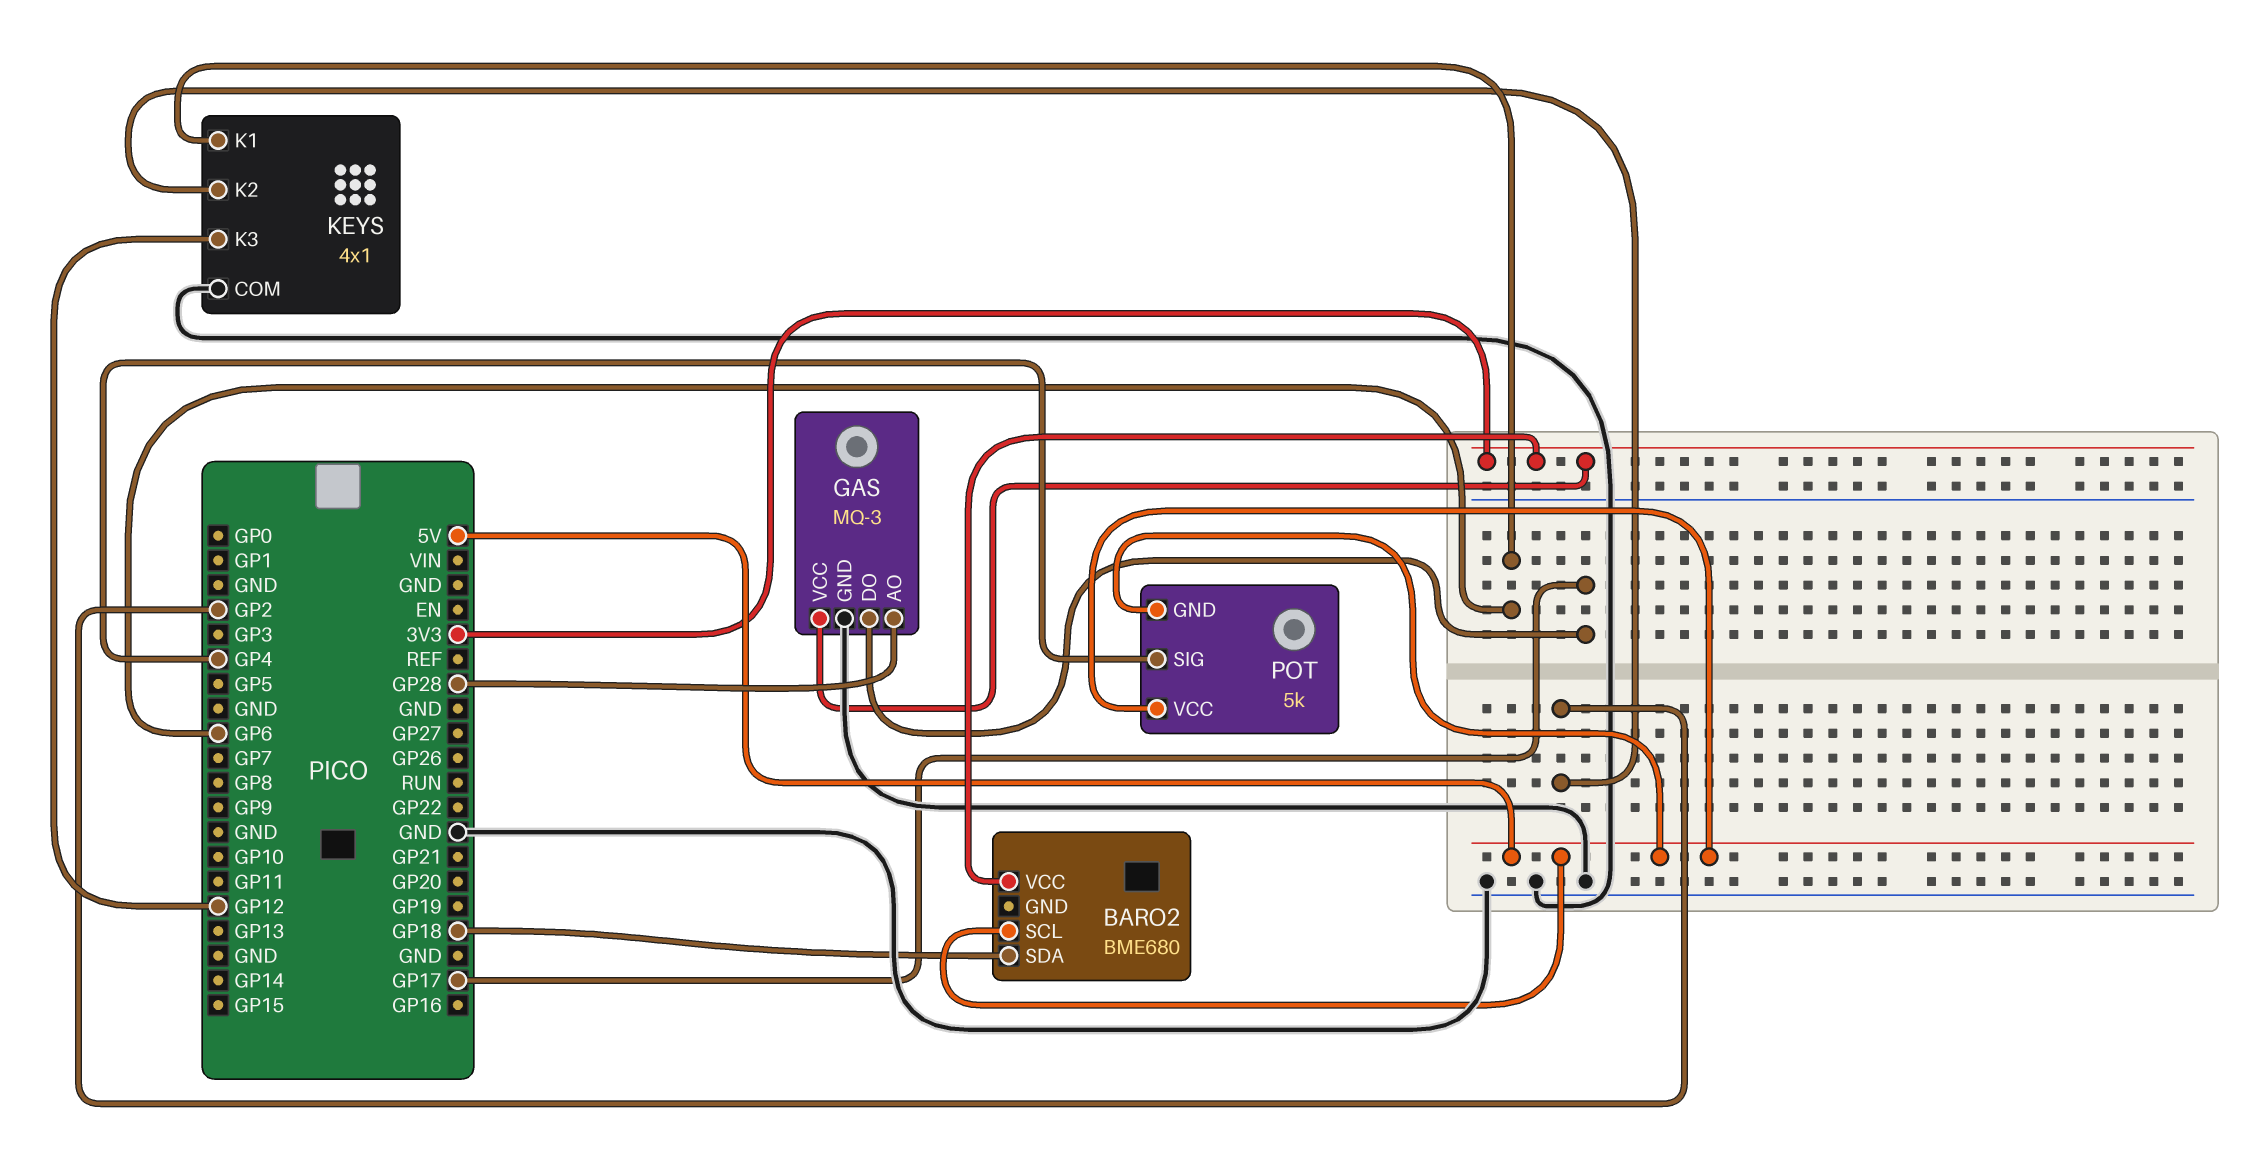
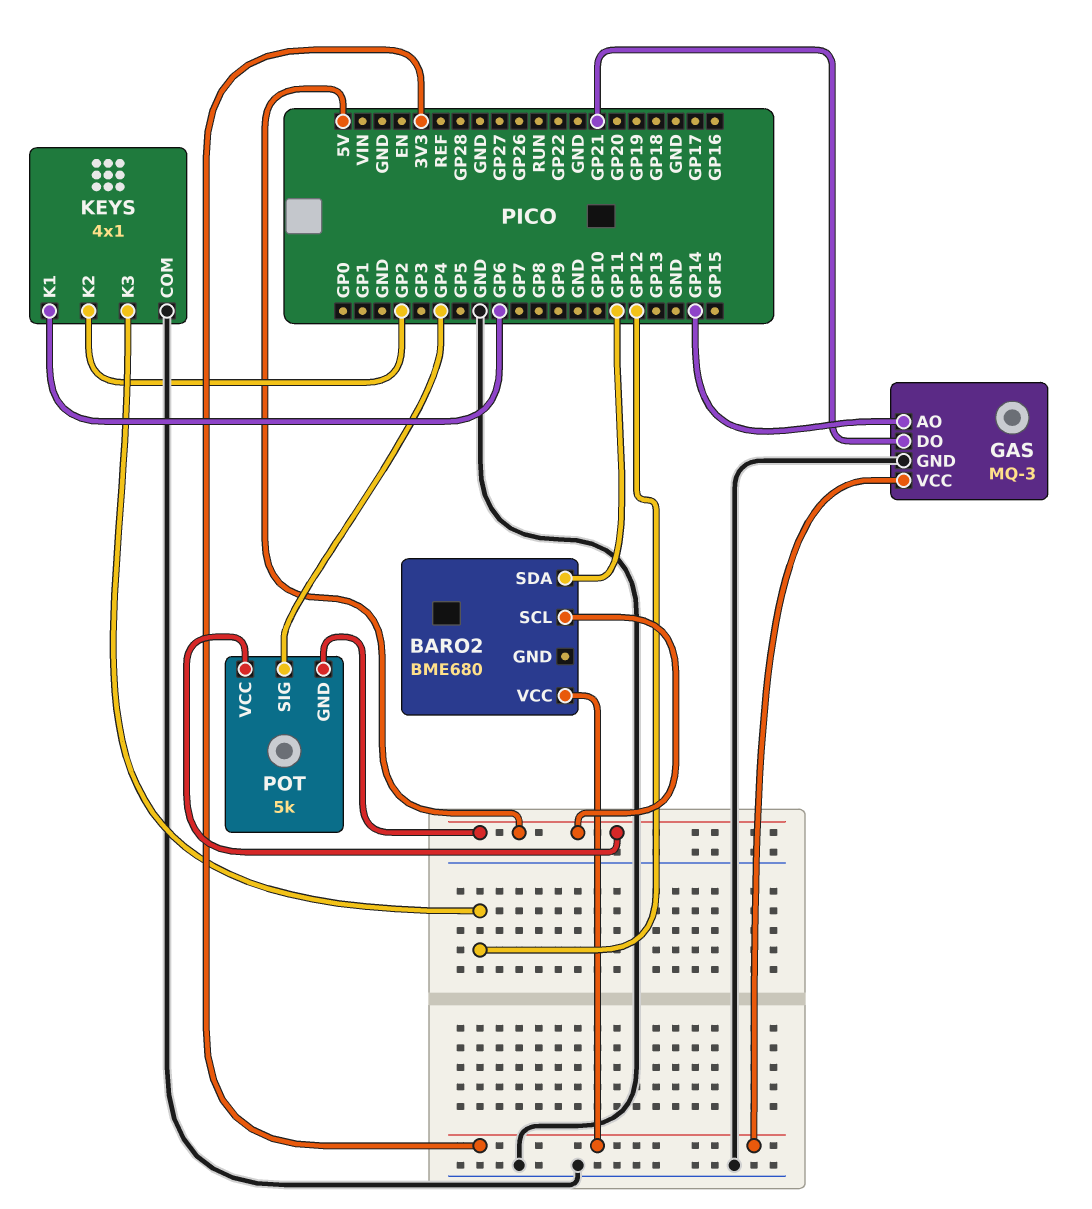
BARO2 pin SDA: GP18 -> GP11
GAS pin AO: GP28 -> GP14
GAS pin DO: GP17 -> GP21

